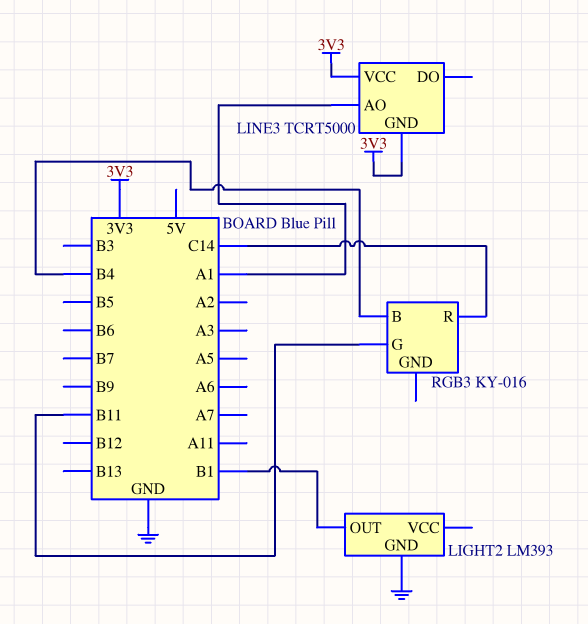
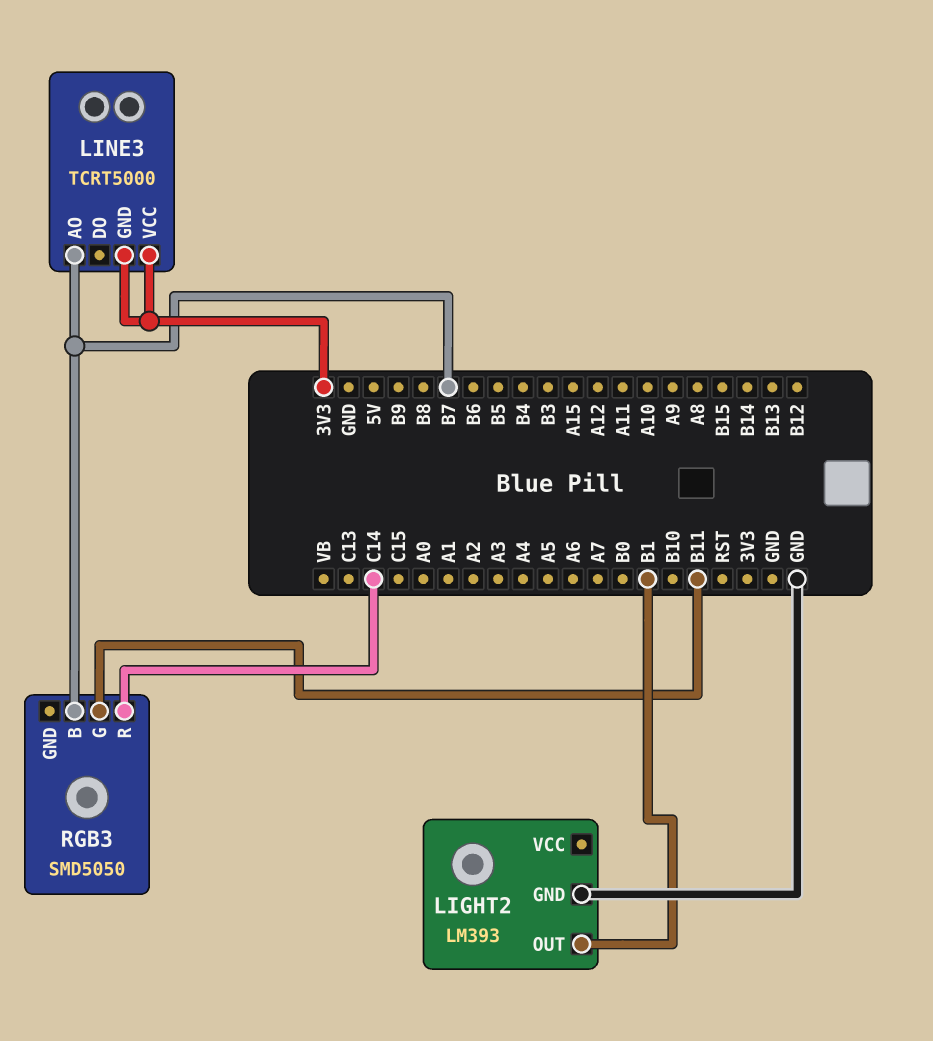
LINE3 pin AO: A1 -> B7
RGB3: KY-016 -> SMD5050
RGB3 pin B: B4 -> B7

